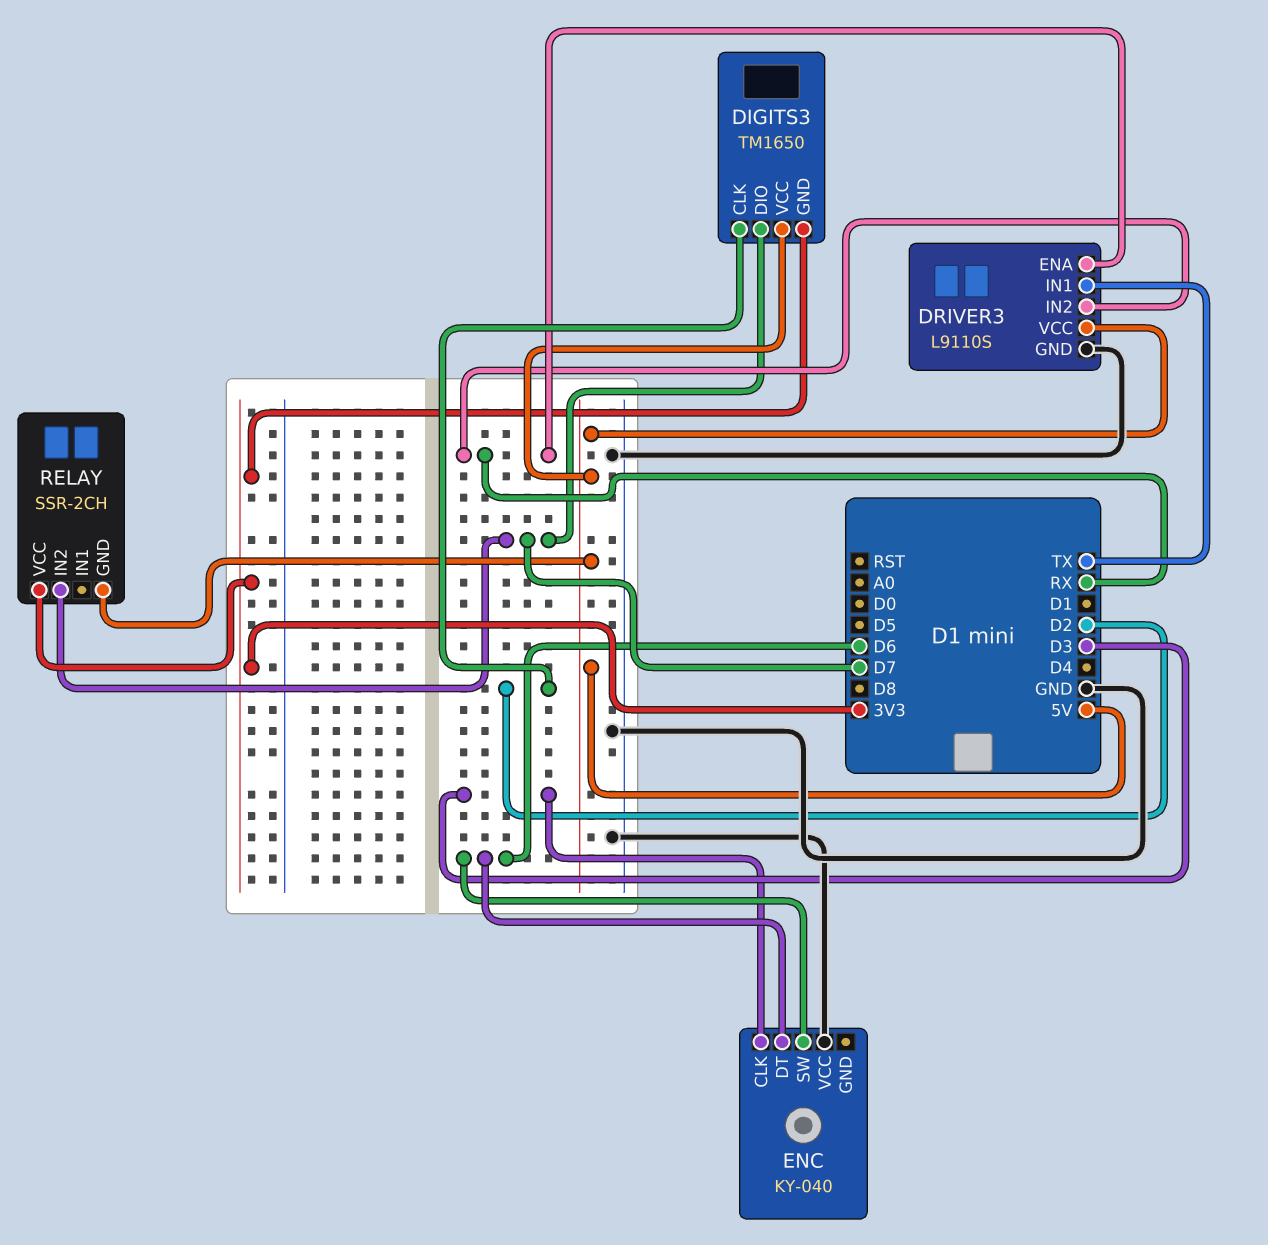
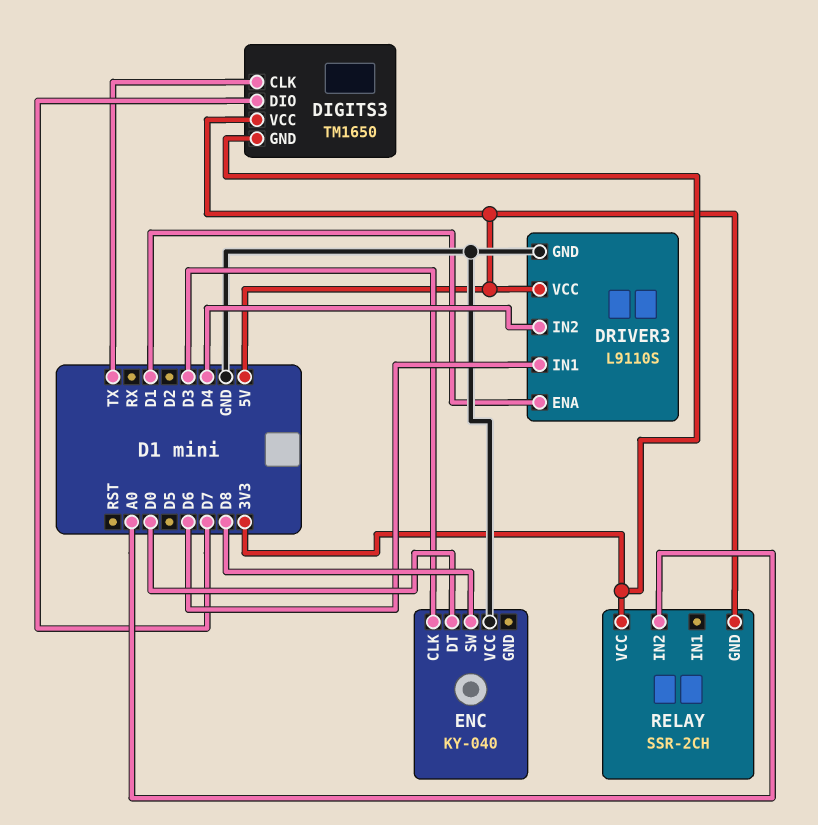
DIGITS3 pin CLK: D2 -> TX
DRIVER3 pin ENA: RX -> D1
DRIVER3 pin IN1: TX -> D6
DRIVER3 pin IN2: RX -> D4
ENC pin DT: D6 -> D0
ENC pin SW: D6 -> D8
RELAY pin IN2: D7 -> A0

